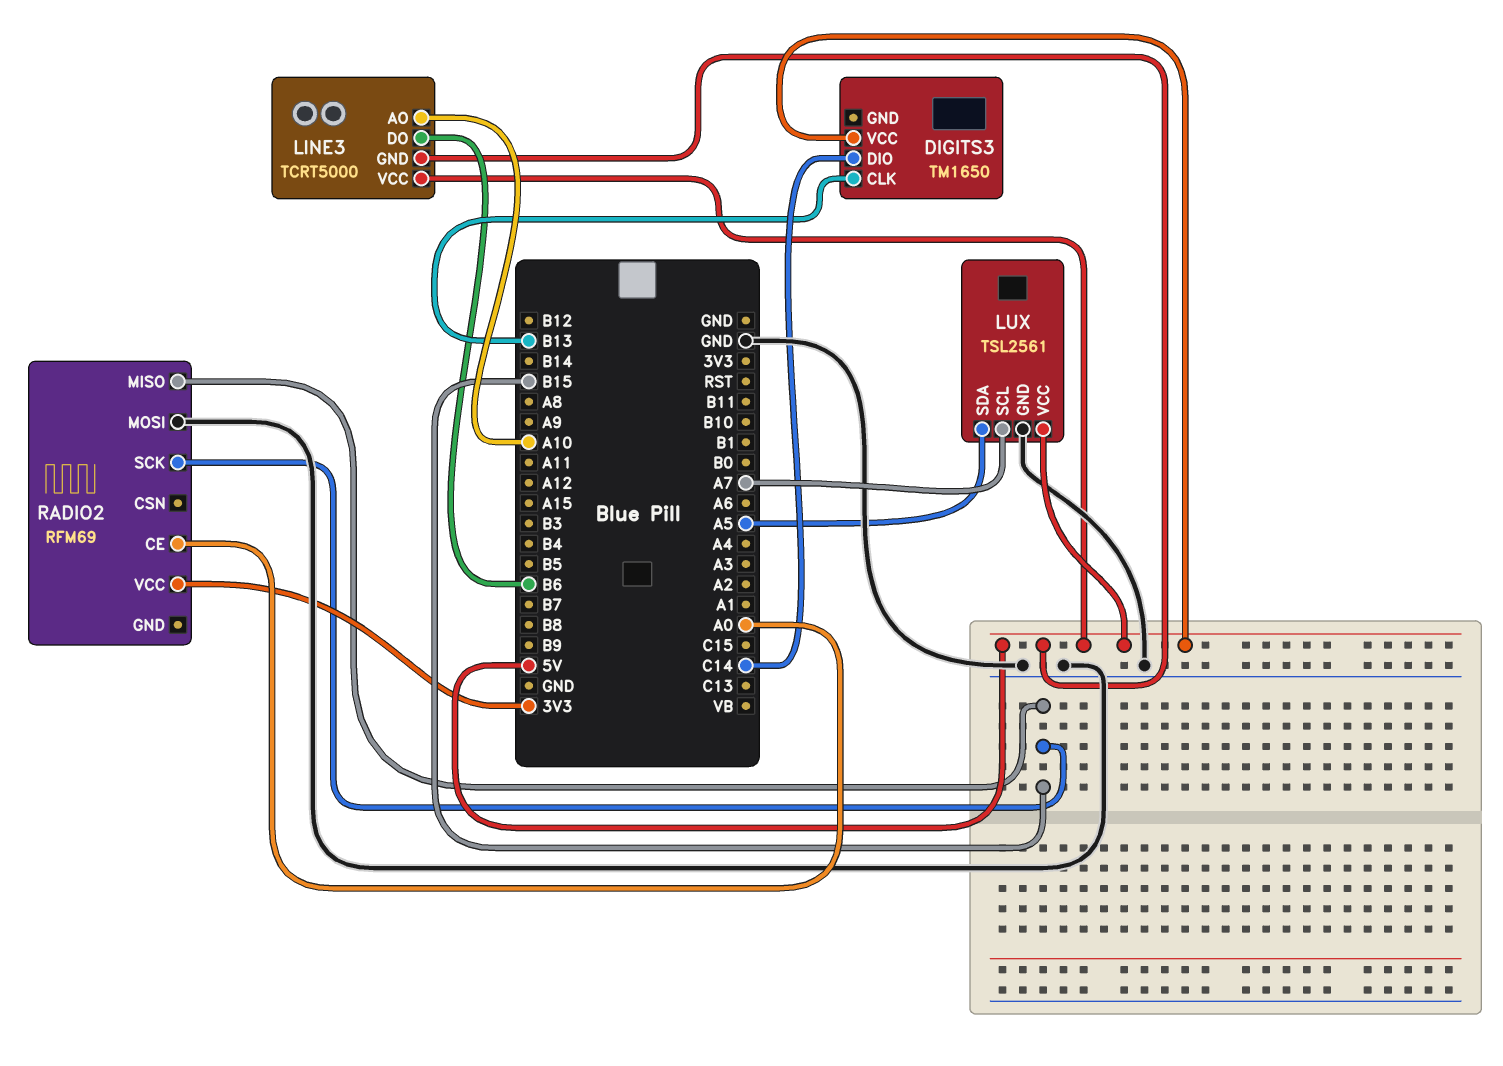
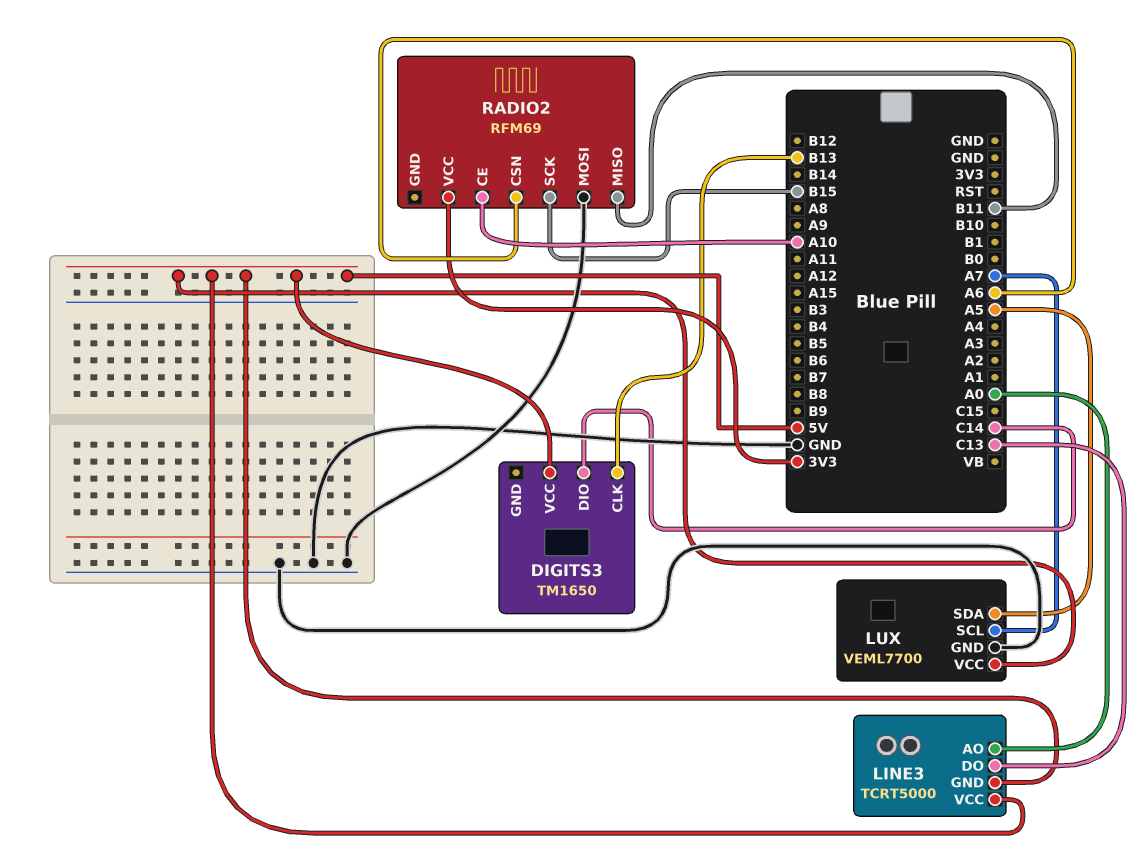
LINE3 pin AO: A10 -> A0
LINE3 pin DO: B6 -> C13
LUX: TSL2561 -> VEML7700
RADIO2 pin CE: A0 -> A10
RADIO2 pin CSN: none -> A6
RADIO2 pin MISO: B15 -> B11

